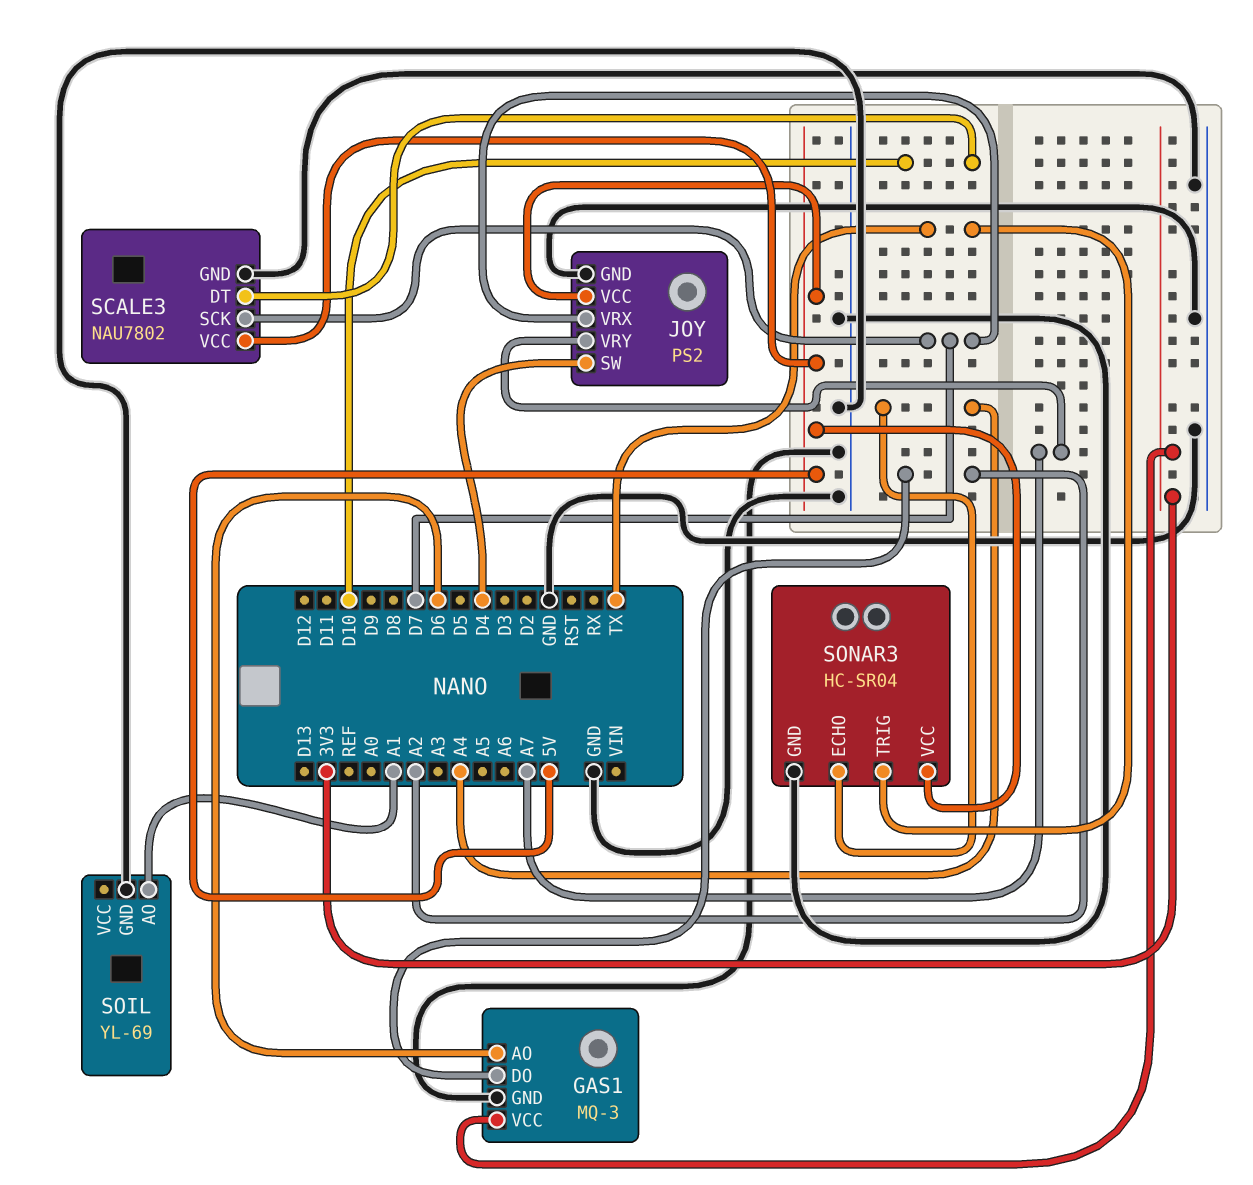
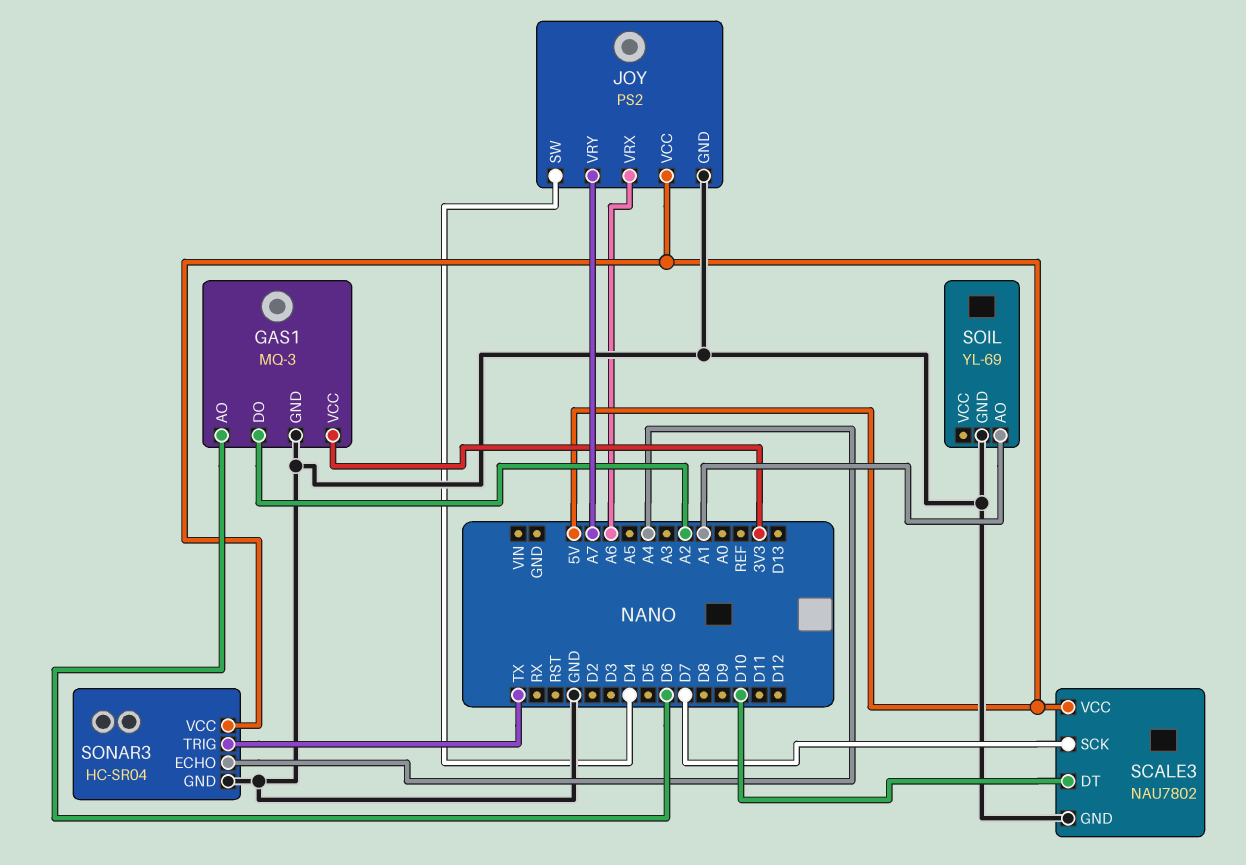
JOY pin VRX: D7 -> A6

